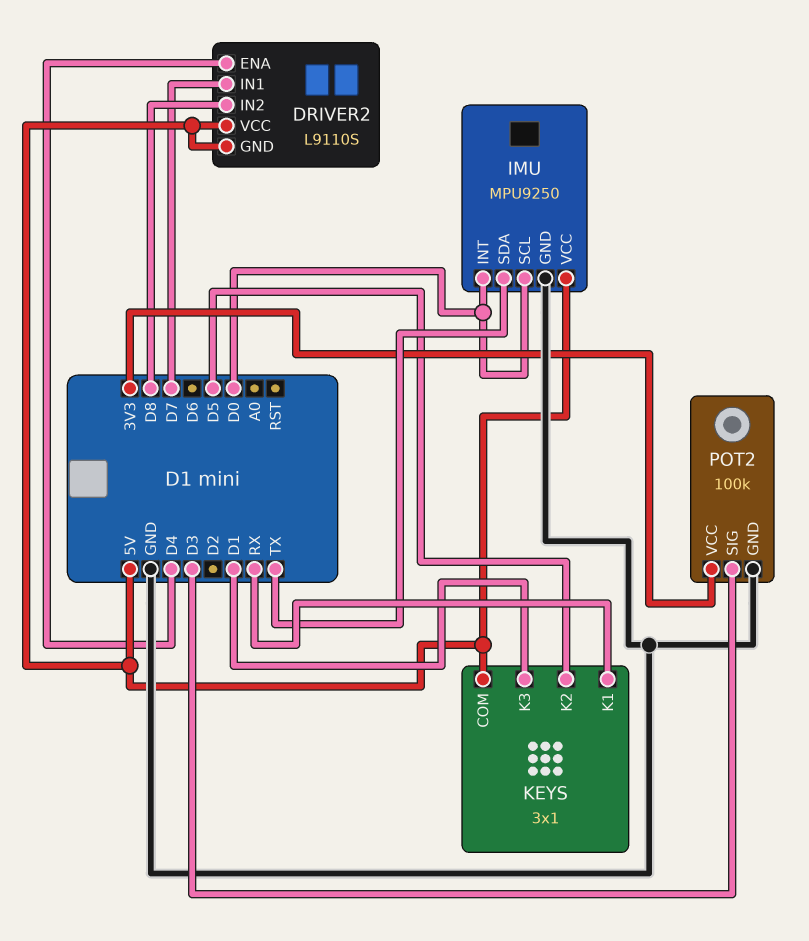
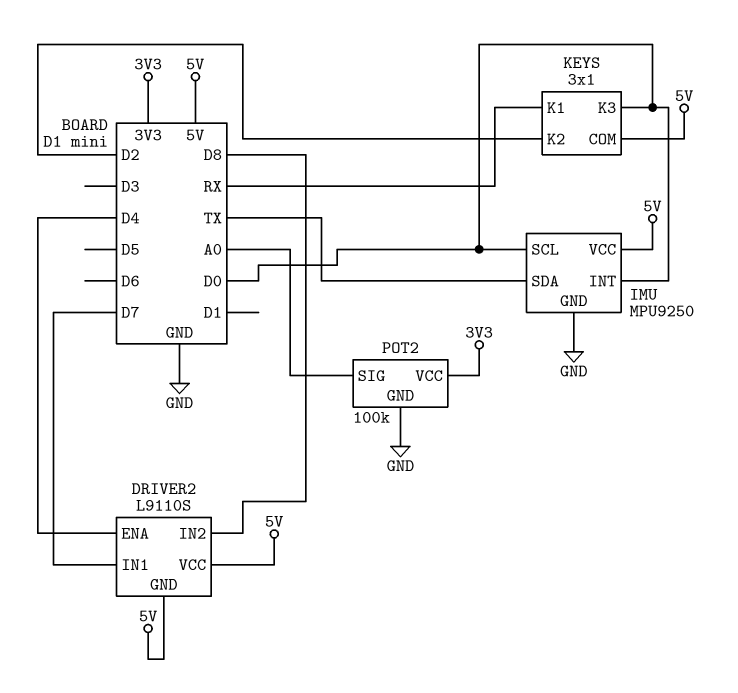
KEYS pin K2: D5 -> D2
KEYS pin K3: D1 -> D0
POT2 pin SIG: D3 -> A0

